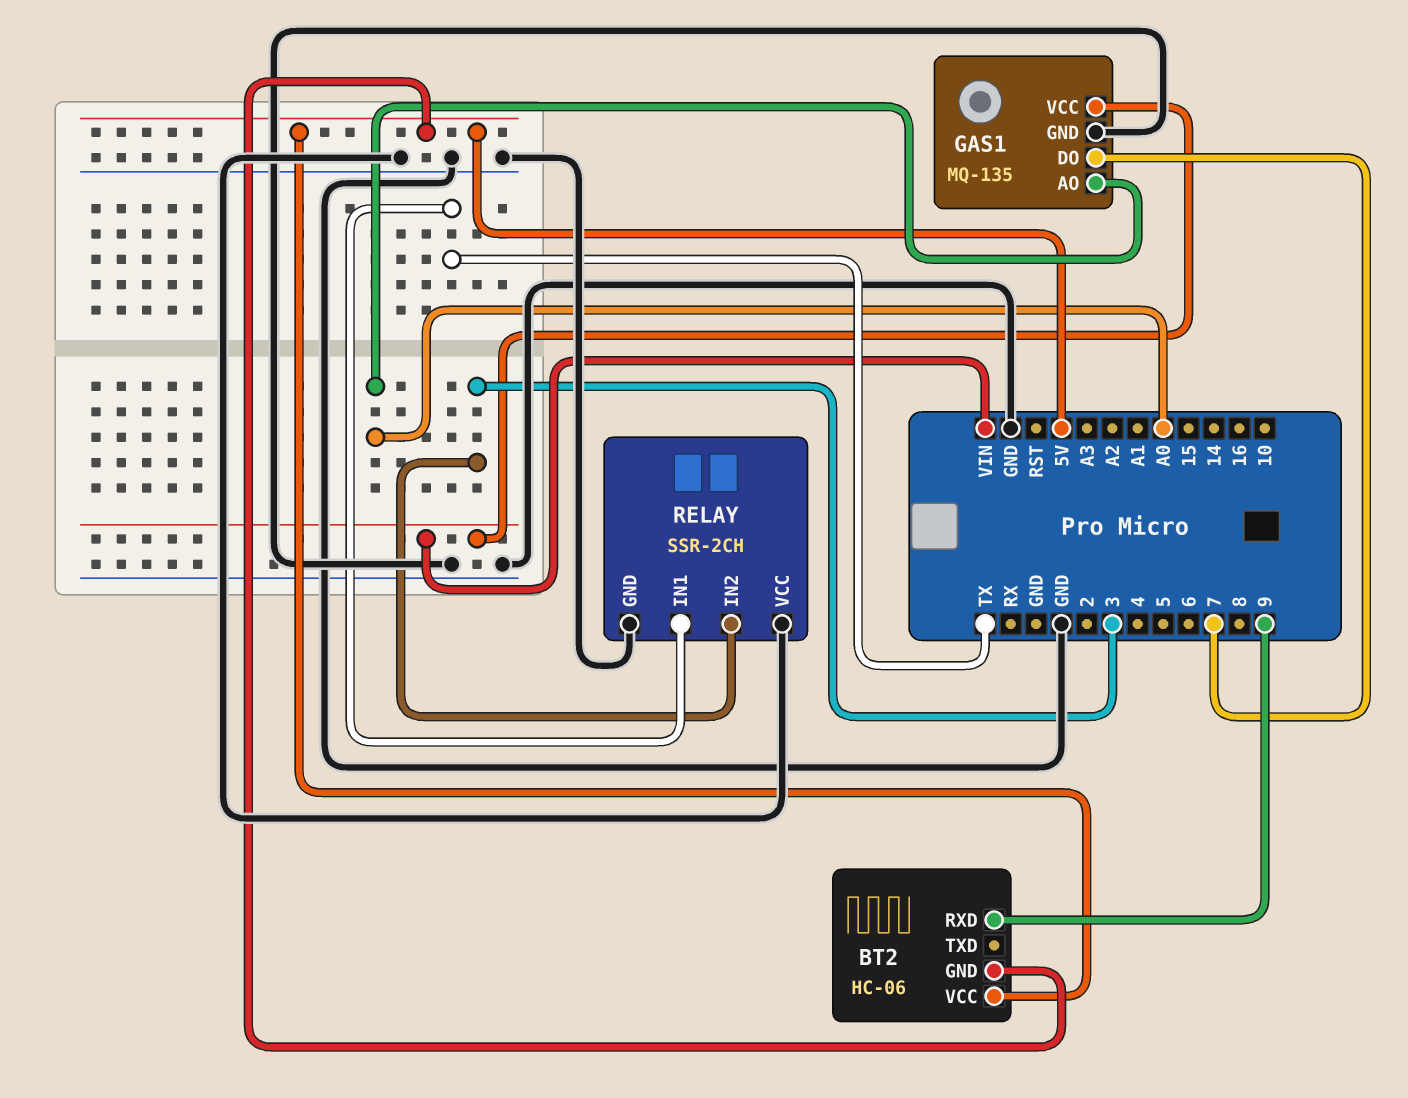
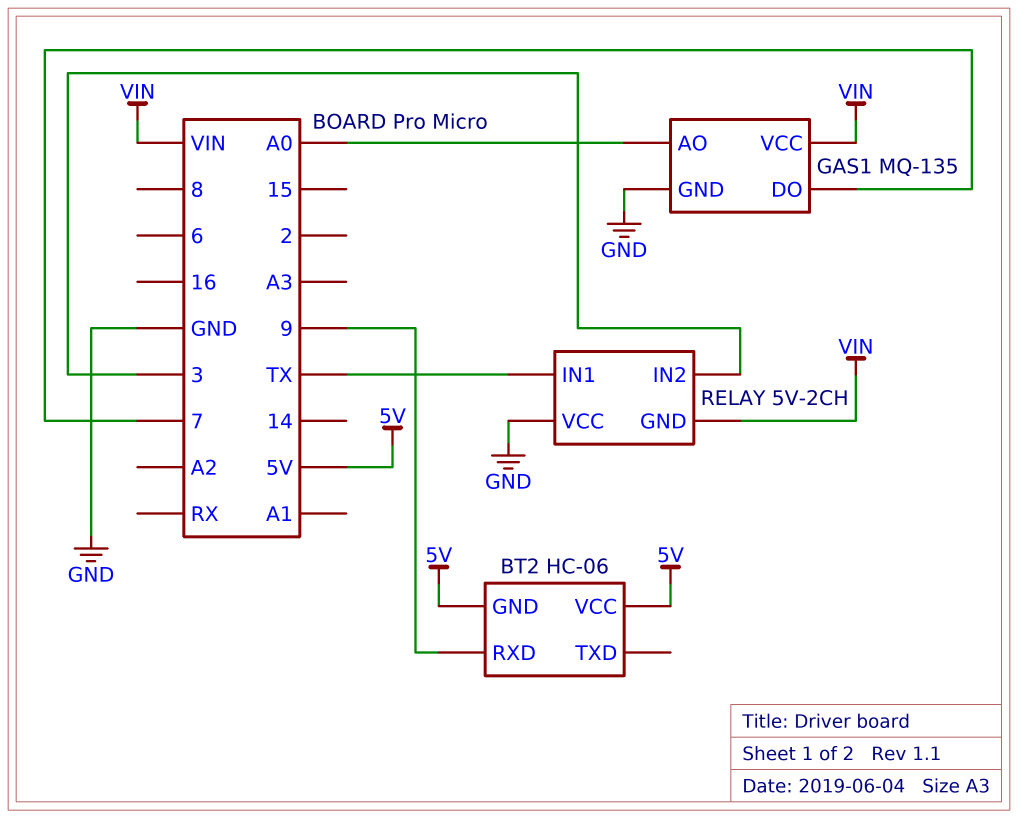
RELAY: SSR-2CH -> 5V-2CH
RELAY pin GND: GND -> VIN

